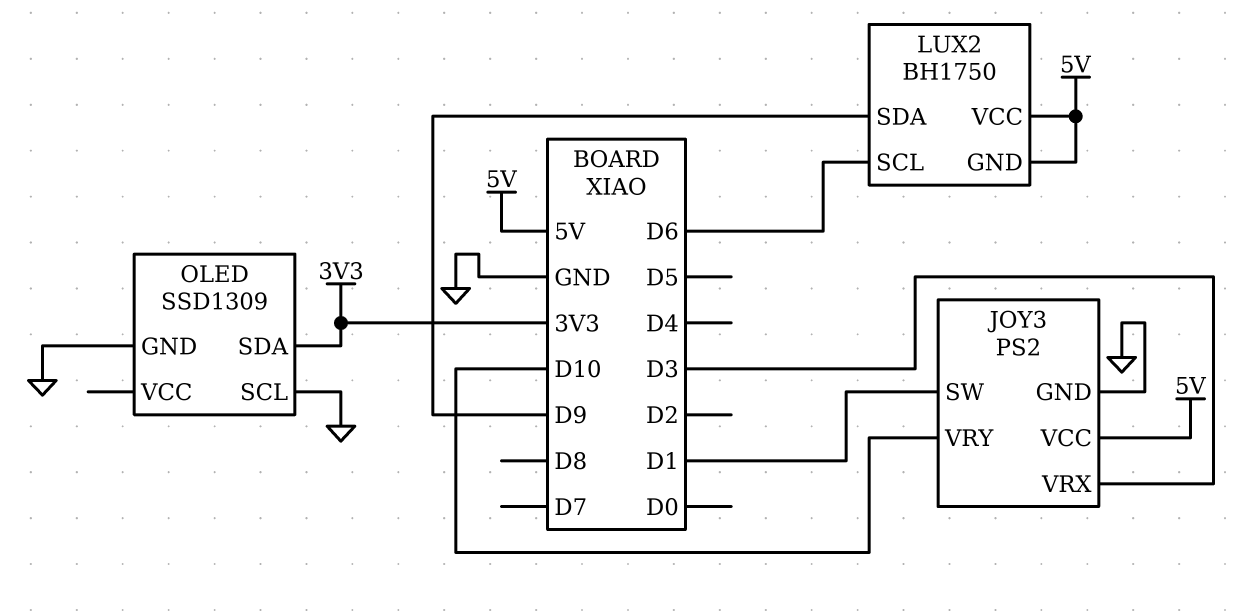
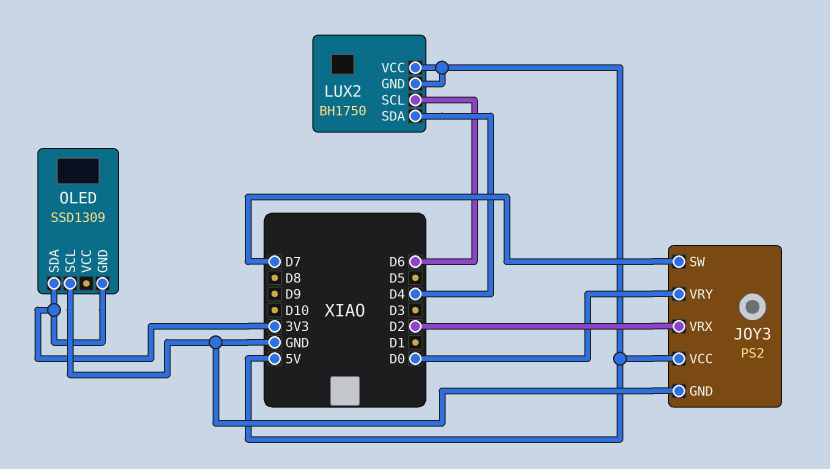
JOY3 pin SW: D1 -> D7
JOY3 pin VRX: D3 -> D2
JOY3 pin VRY: D10 -> D0
LUX2 pin SDA: D9 -> D4
OLED pin GND: GND -> 3V3

